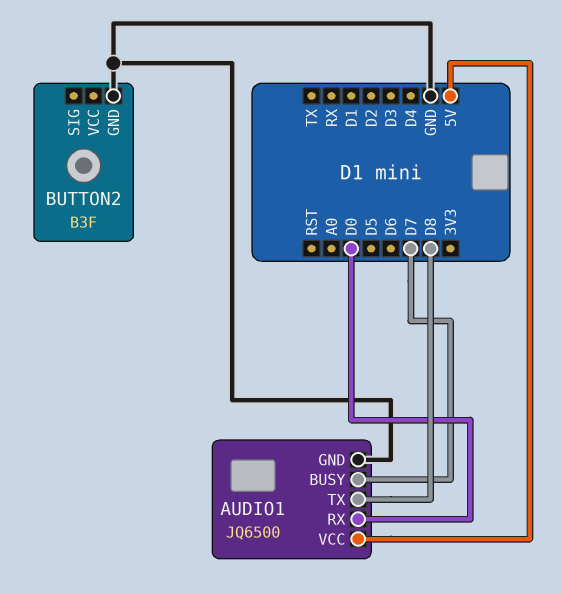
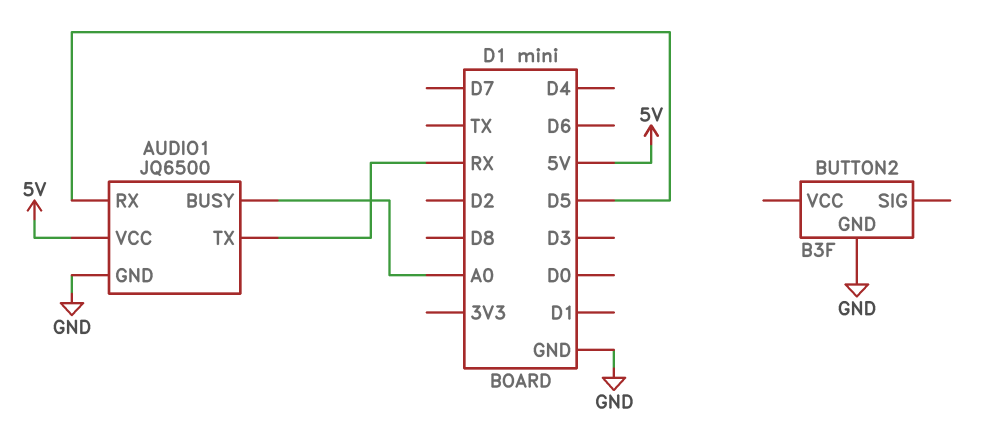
AUDIO1 pin BUSY: D7 -> A0
AUDIO1 pin RX: D0 -> D5
AUDIO1 pin TX: D8 -> RX

